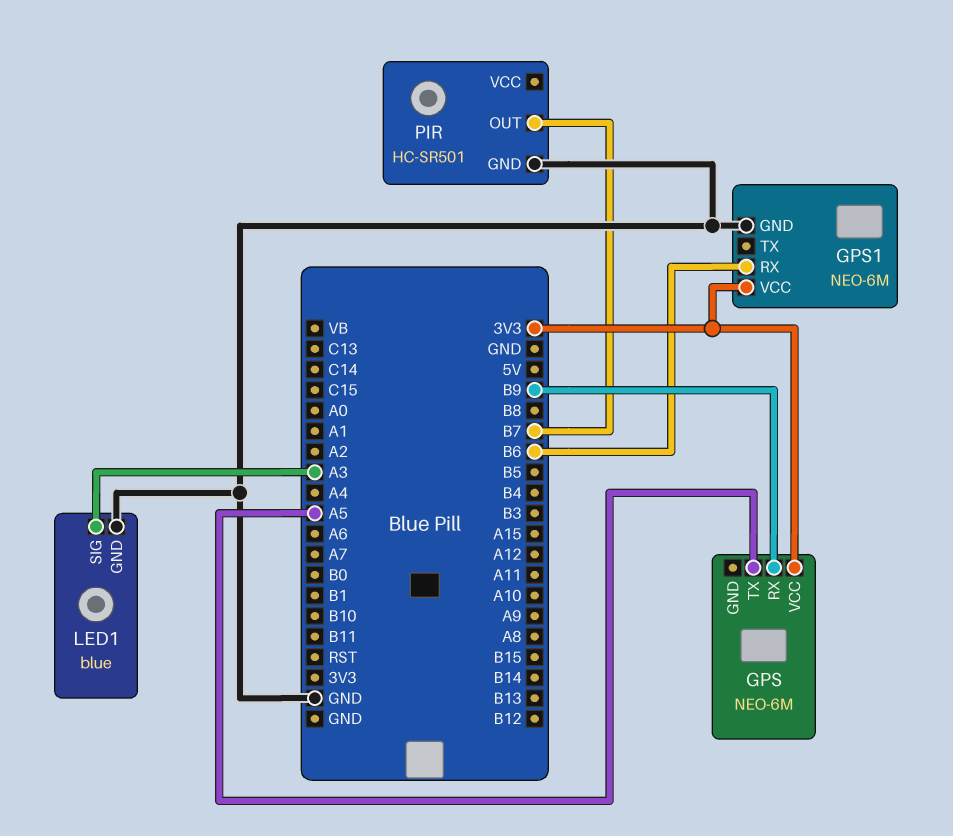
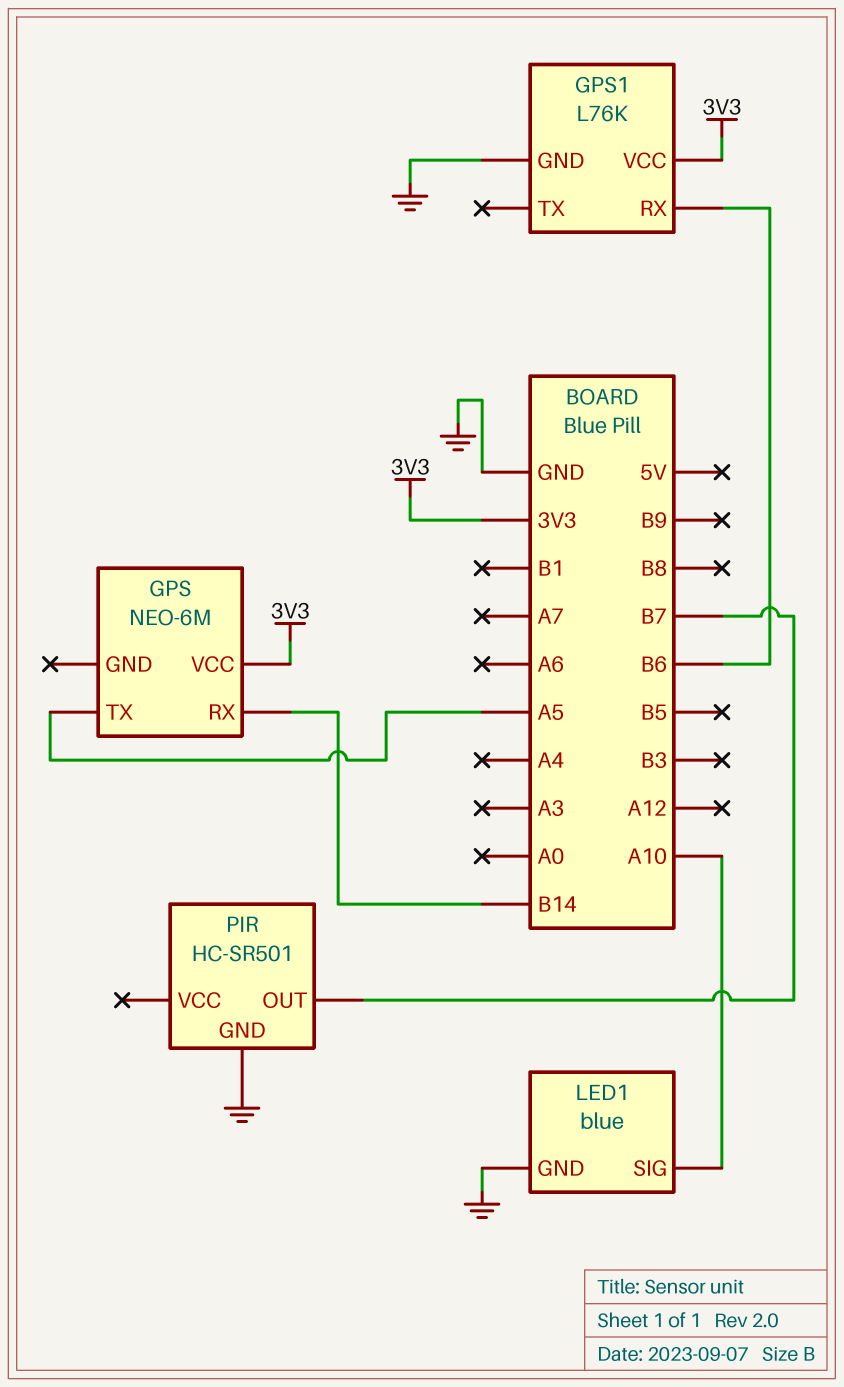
GPS pin RX: B9 -> B14
GPS1: NEO-6M -> L76K
LED1 pin SIG: A3 -> A10

